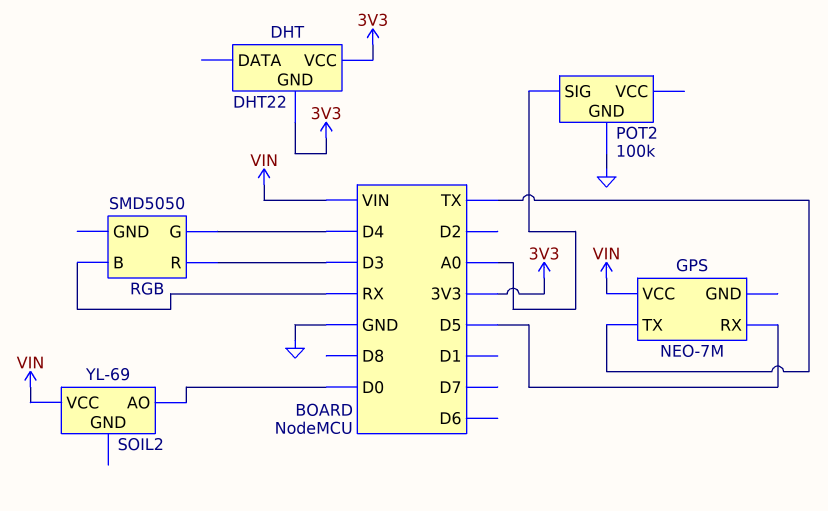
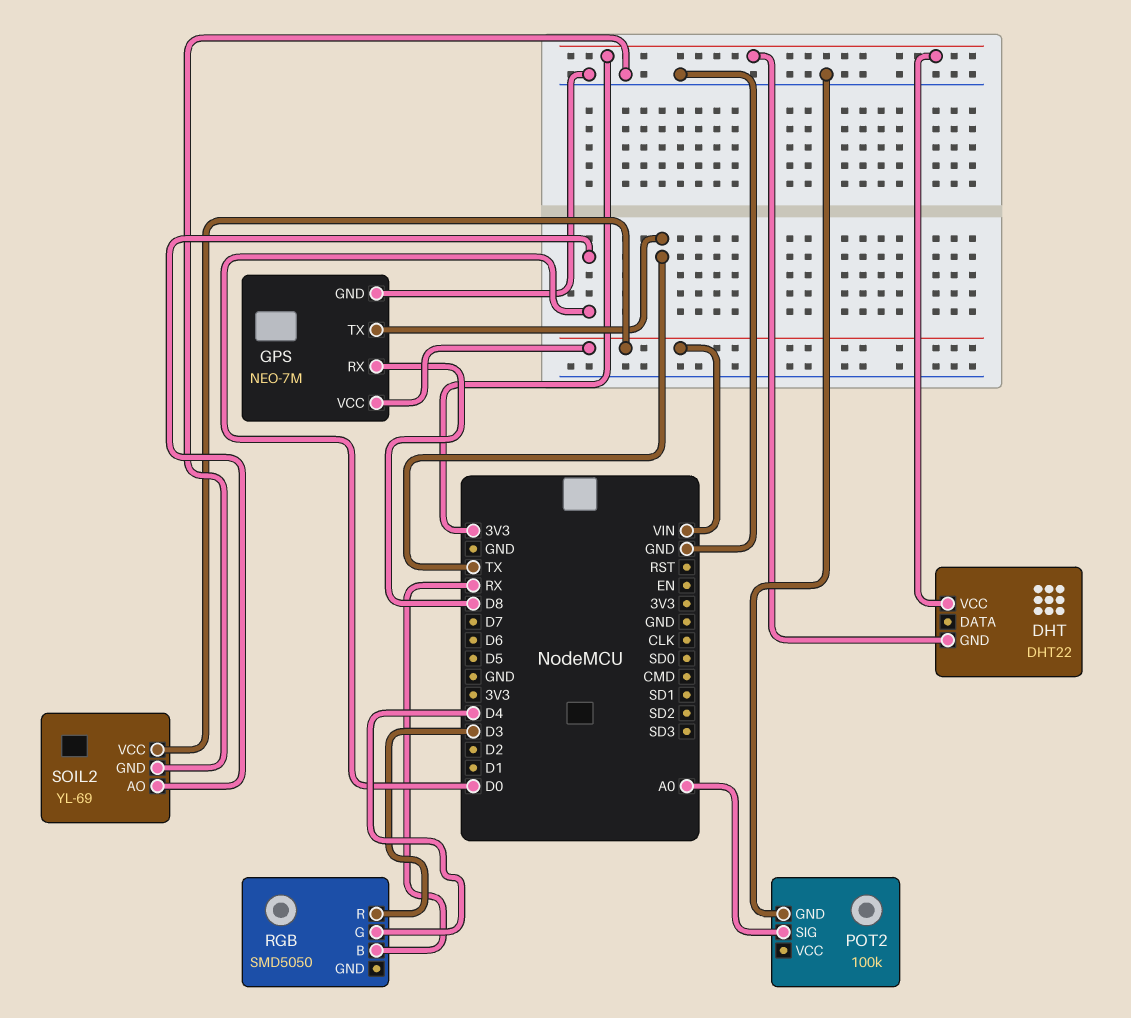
GPS pin GND: none -> GND
GPS pin RX: D5 -> D8
SOIL2 pin GND: none -> GND

